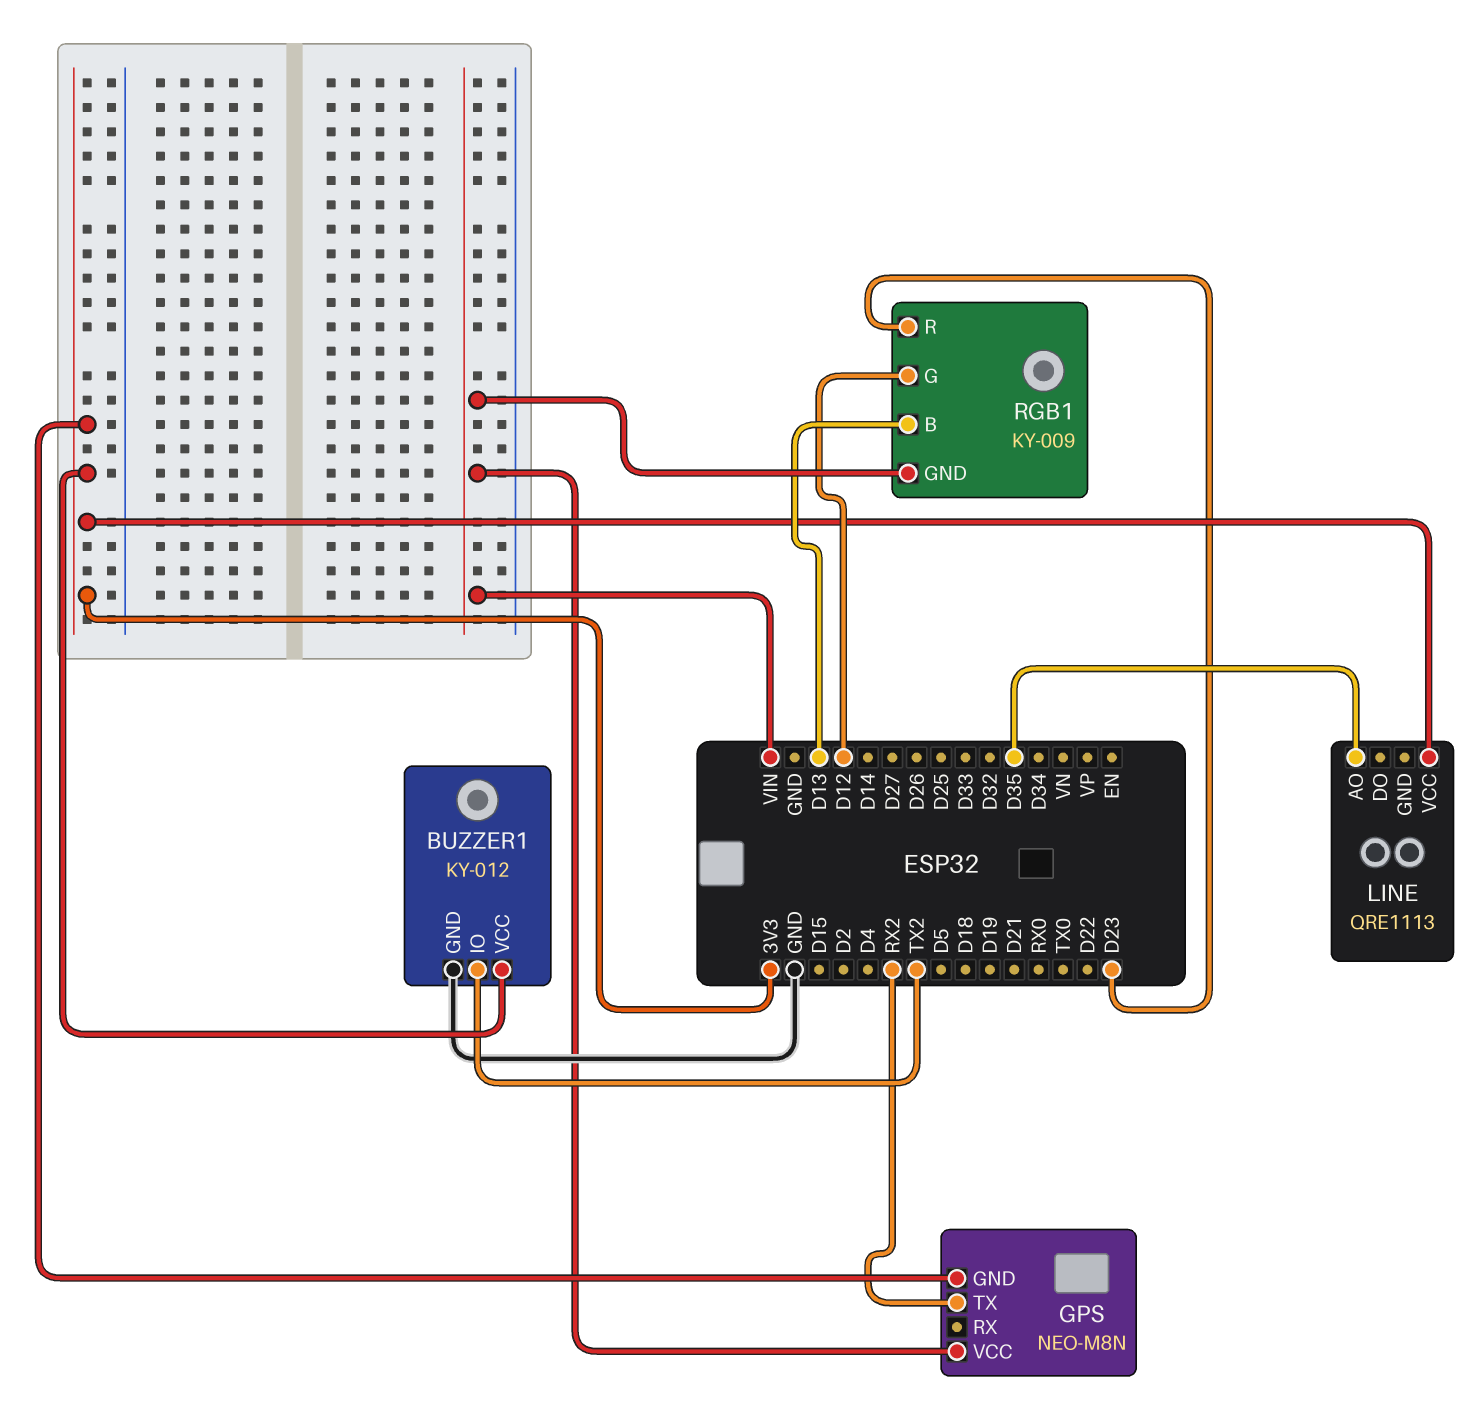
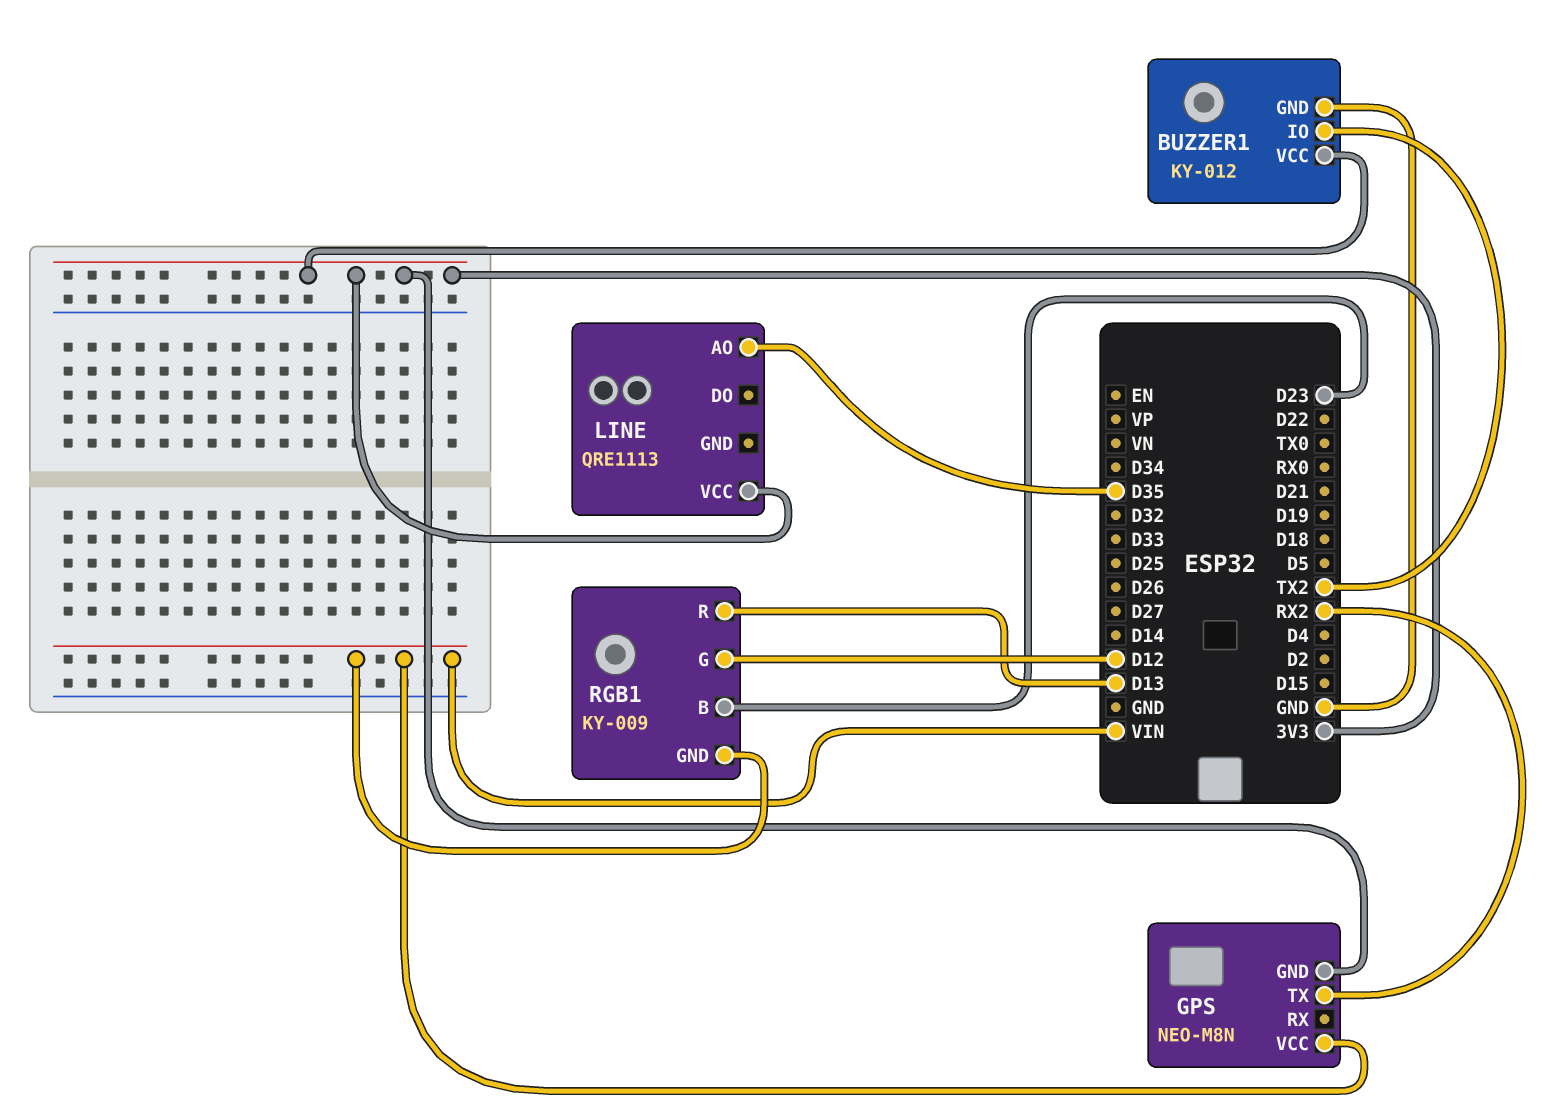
RGB1 pin B: D13 -> D23
RGB1 pin R: D23 -> D13

